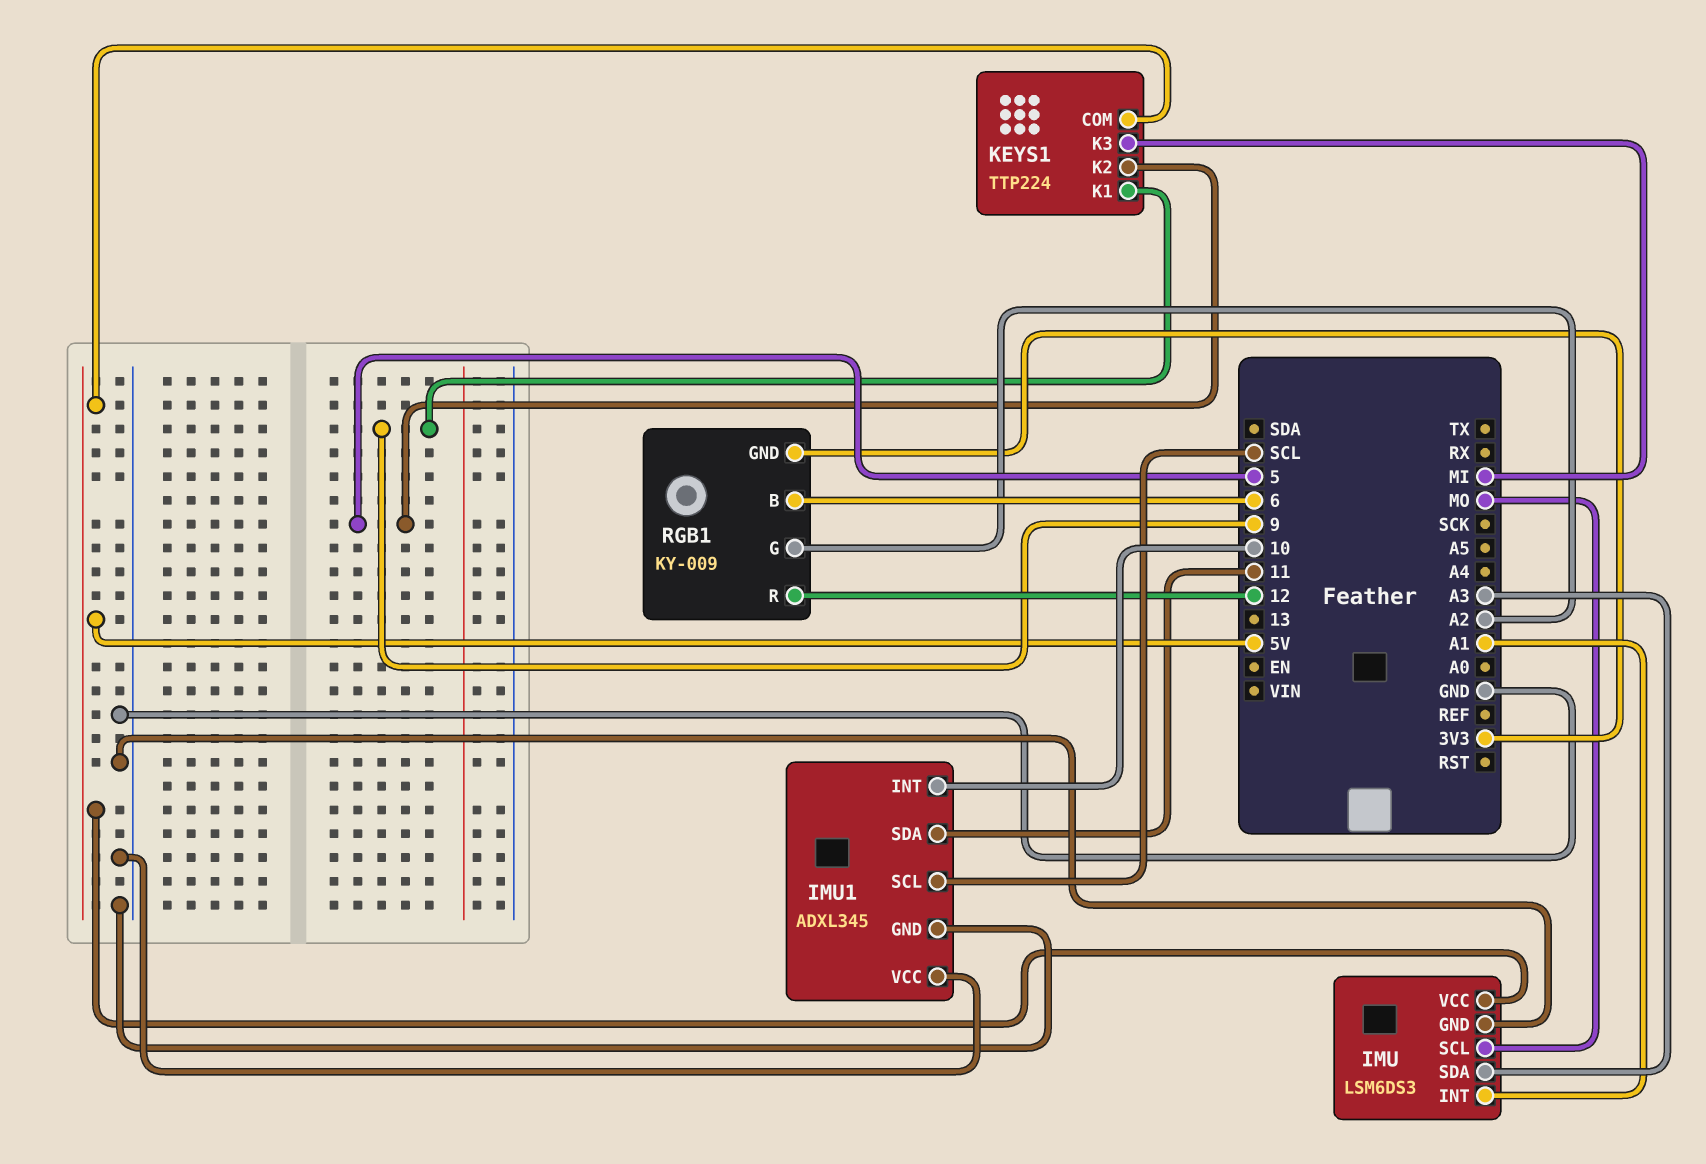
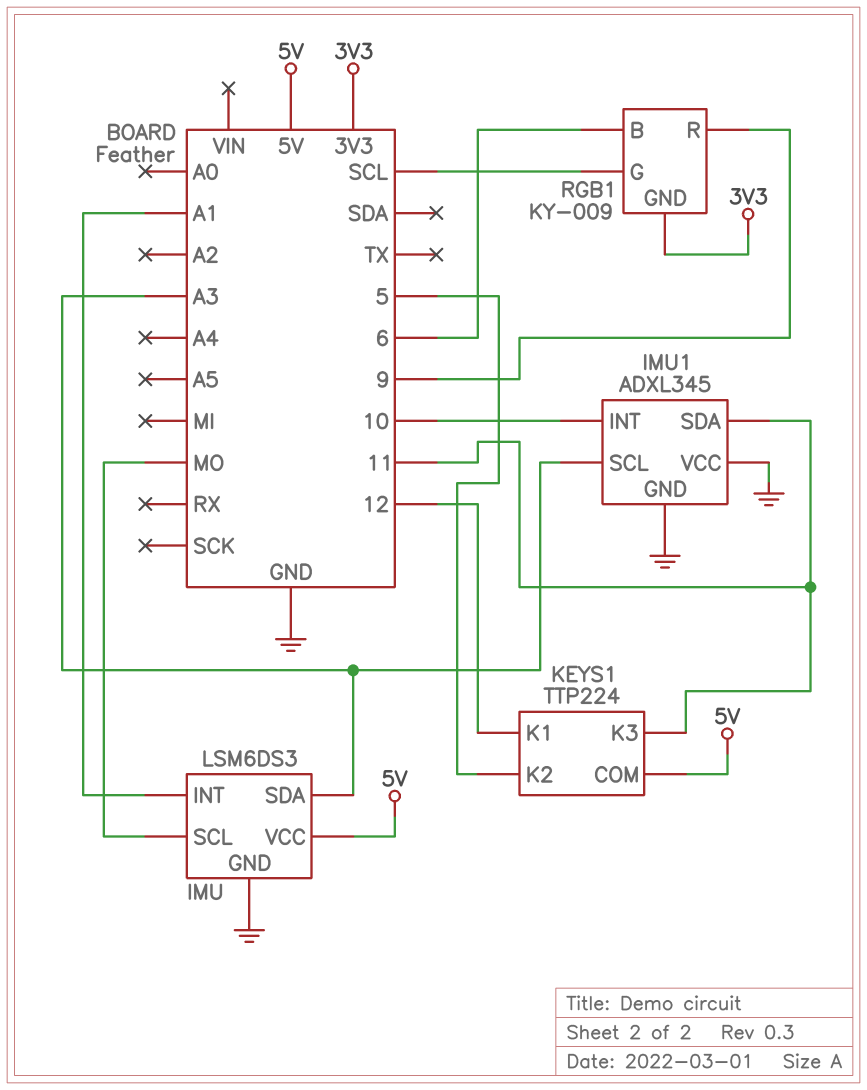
IMU1 pin SCL: SCL -> A3
KEYS1 pin K1: 9 -> 12
KEYS1 pin K3: MI -> 11
RGB1 pin G: A2 -> SCL
RGB1 pin R: 12 -> 9

